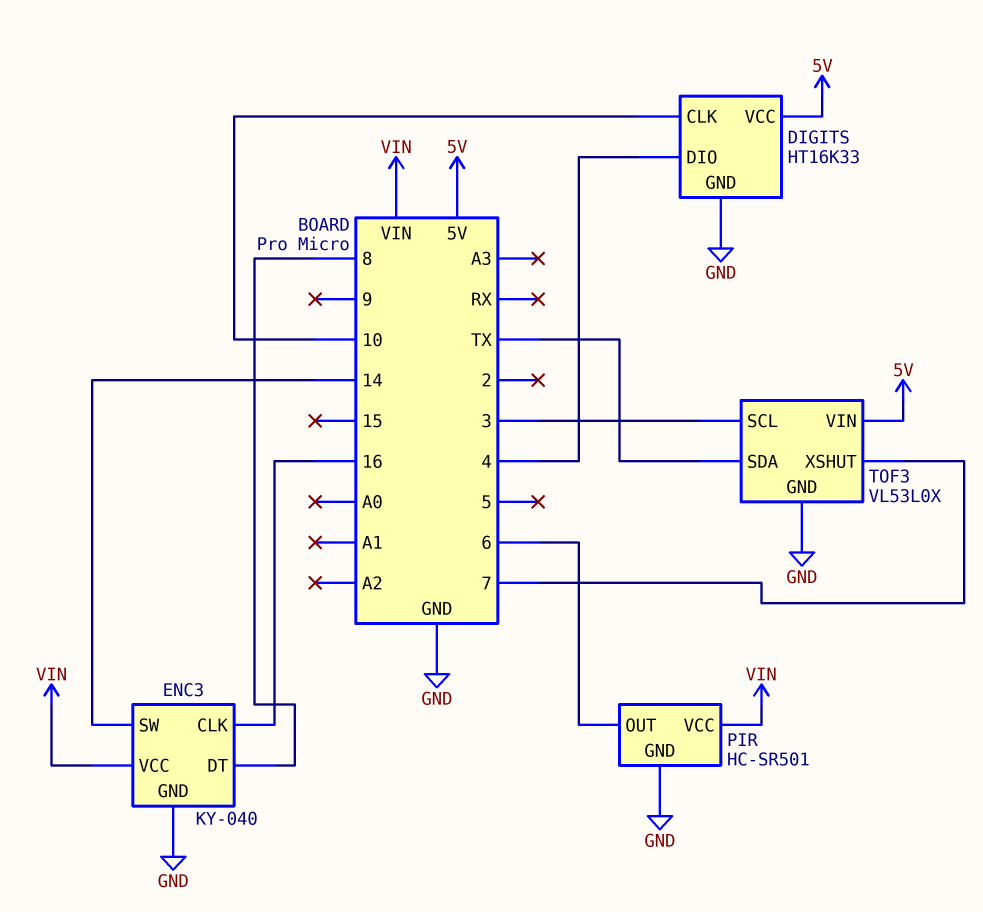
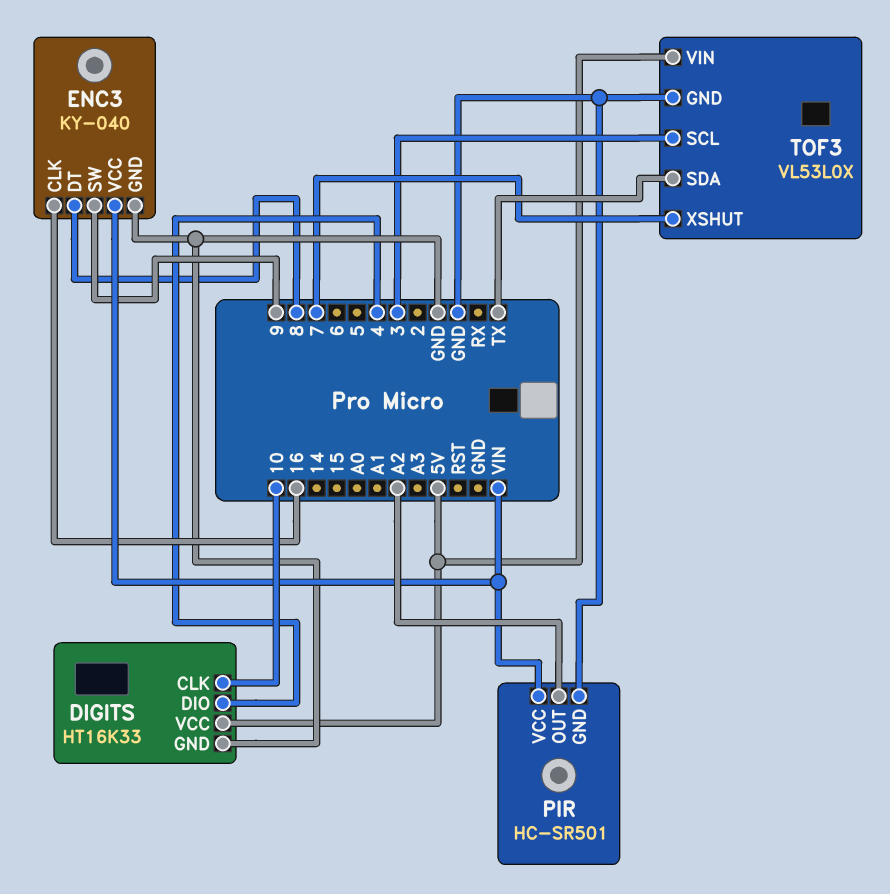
ENC3 pin SW: 14 -> 9
PIR pin OUT: 6 -> A2

